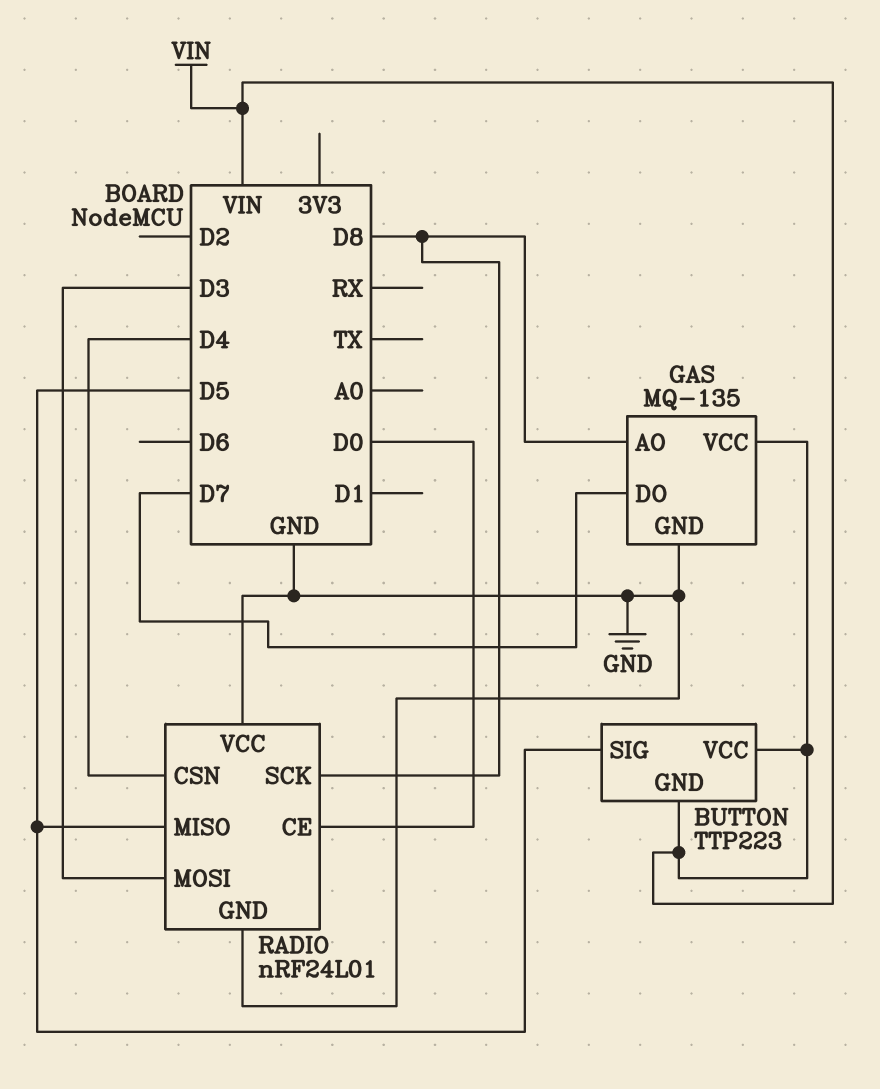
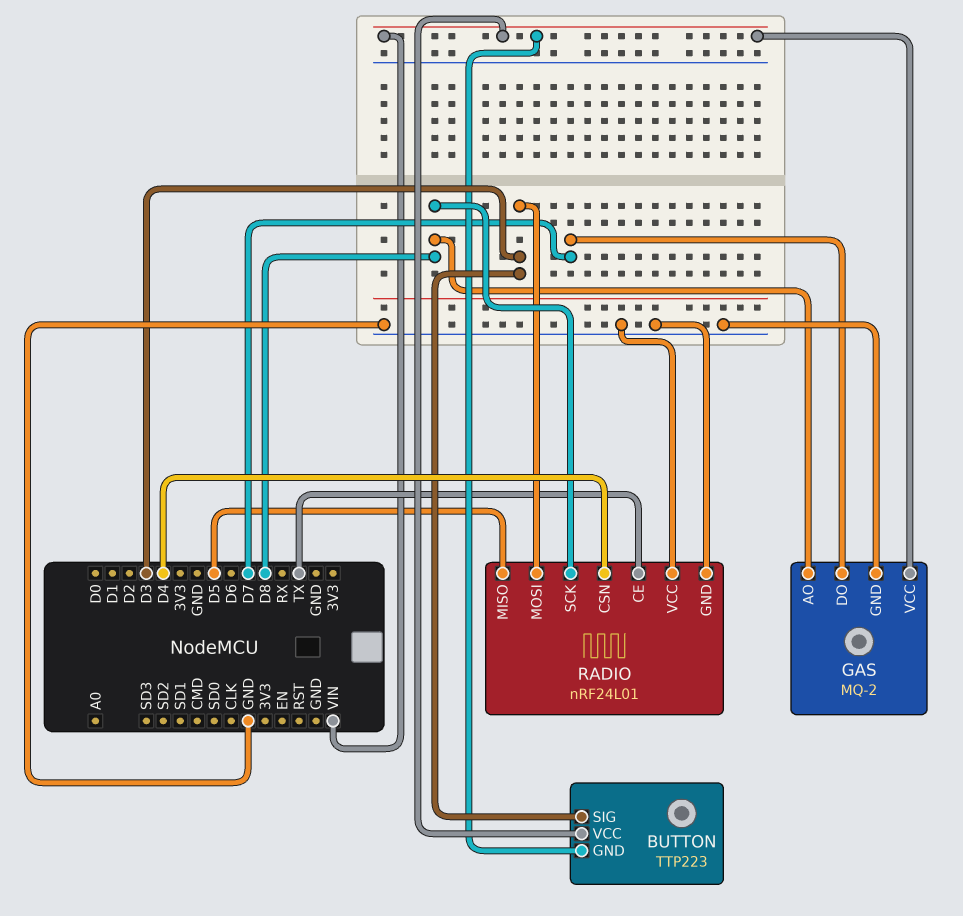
BUTTON pin SIG: D5 -> D3
GAS: MQ-135 -> MQ-2
RADIO pin CE: D0 -> TX

